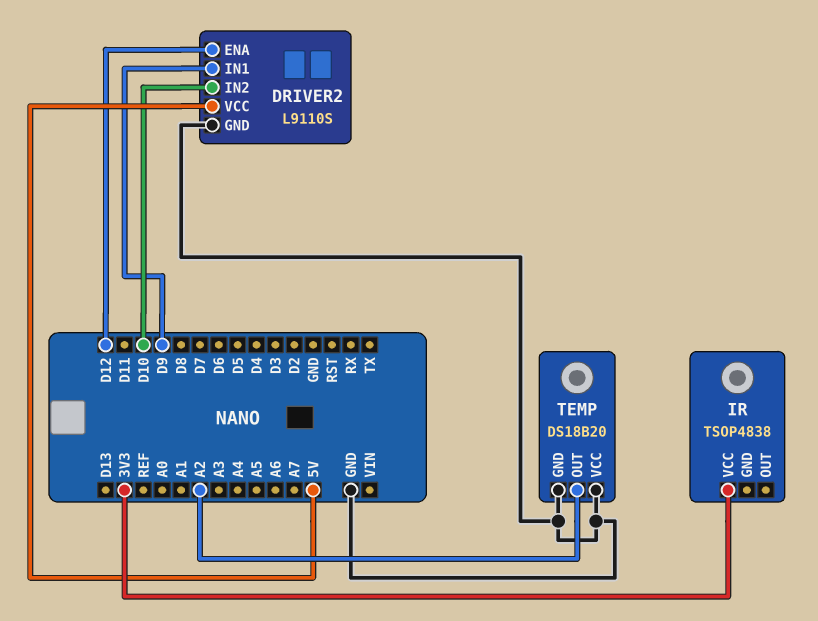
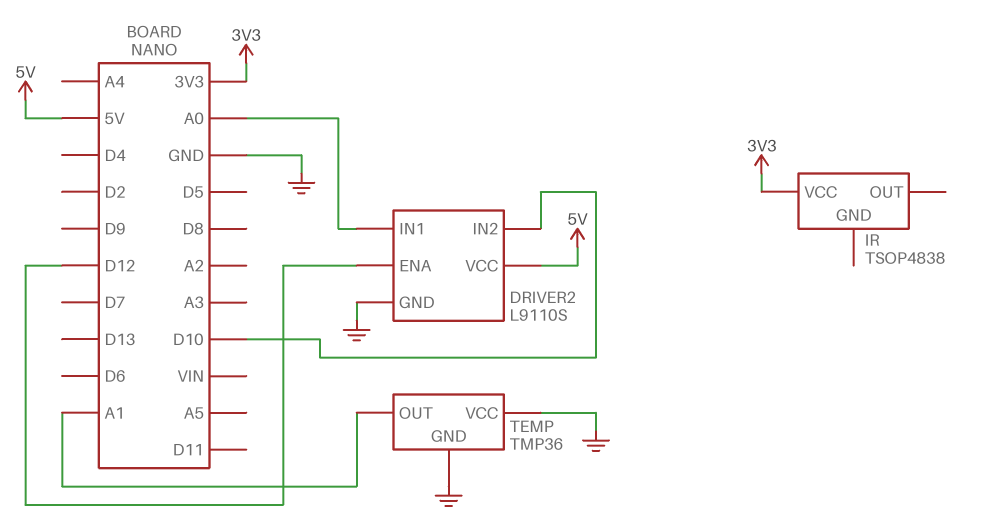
DRIVER2 pin IN1: D9 -> A0
TEMP: DS18B20 -> TMP36
TEMP pin OUT: A2 -> A1

